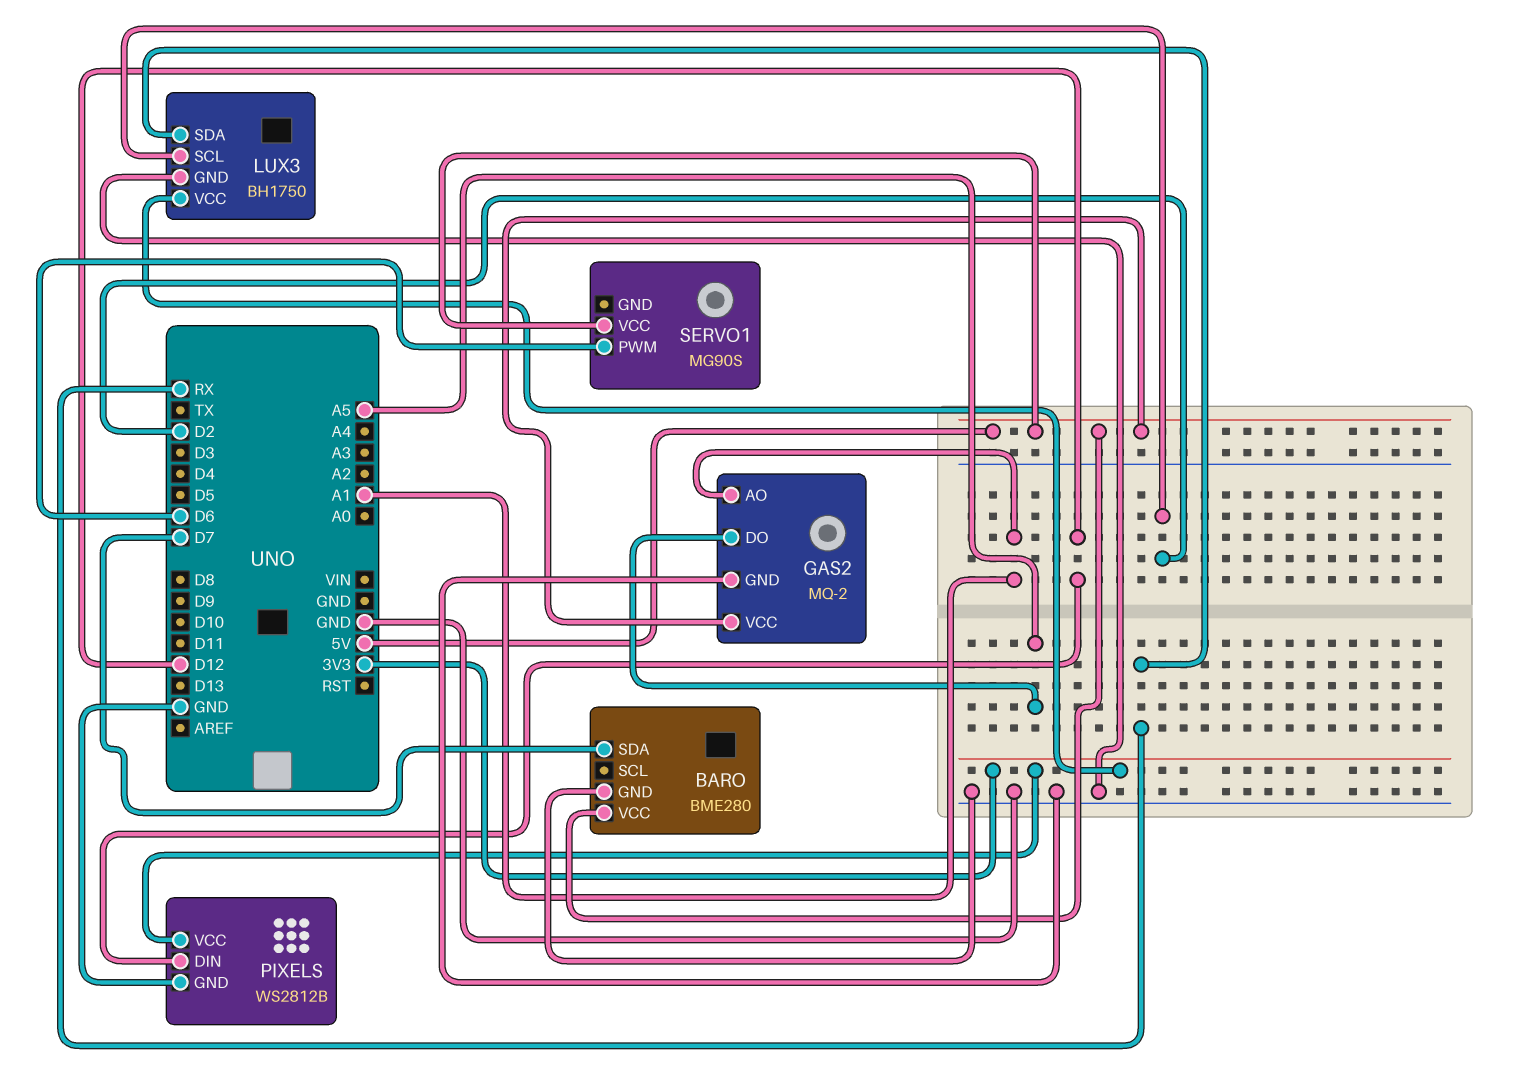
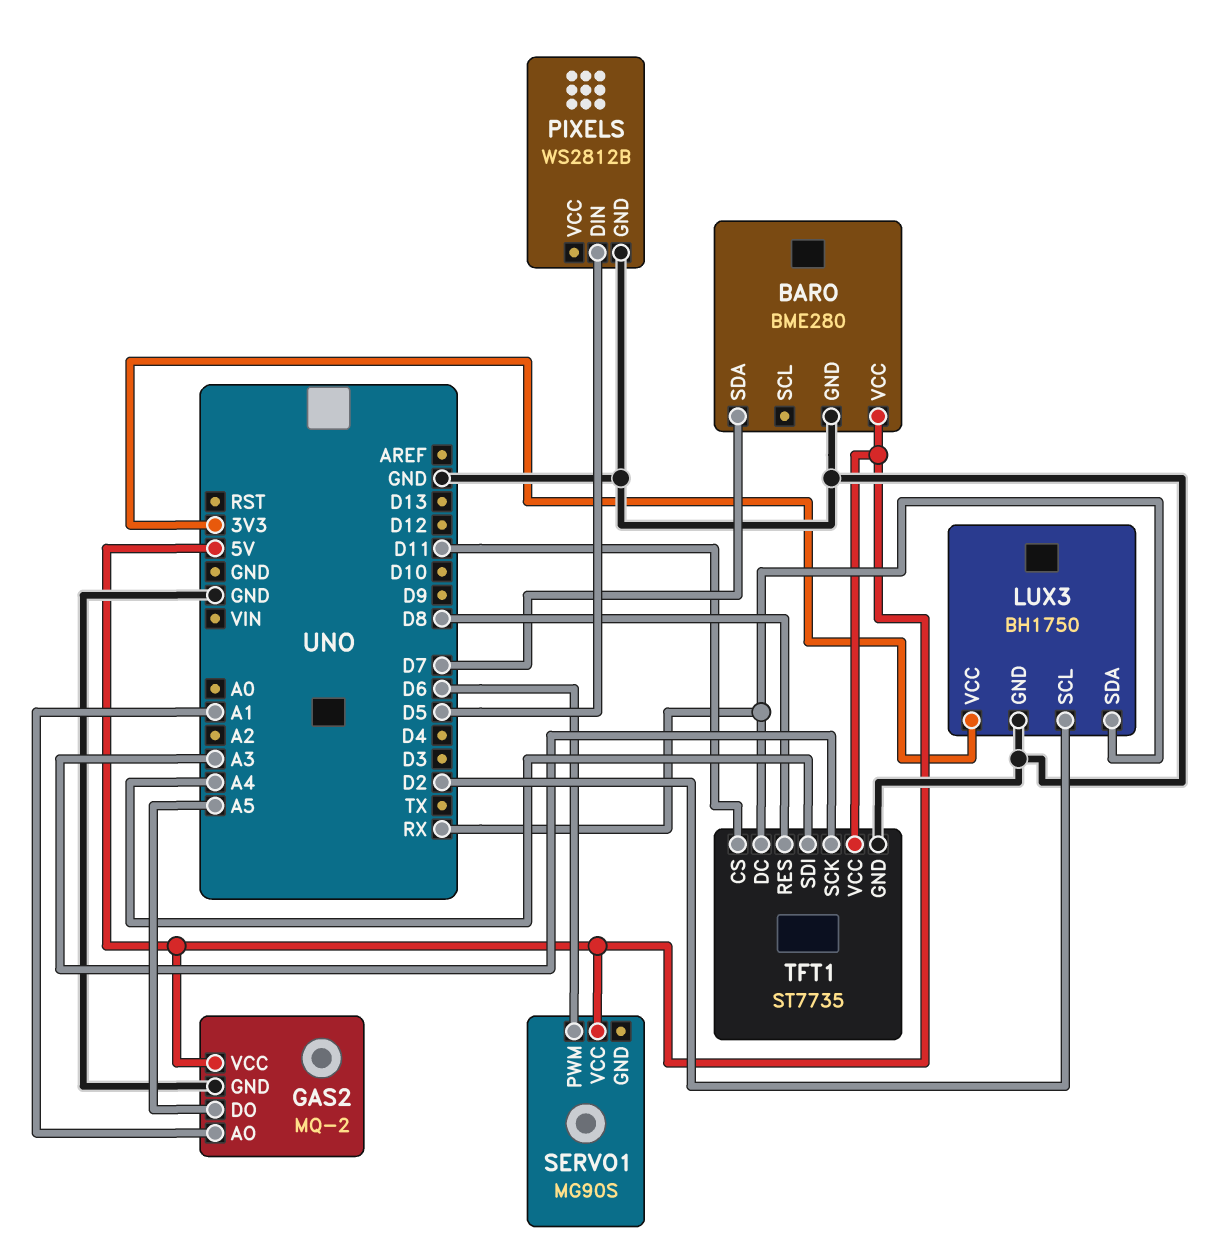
PIXELS pin DIN: D12 -> D5
PIXELS pin VCC: 3V3 -> none
TFT1: none -> ST7735
TFT1 pin CS: none -> D11
TFT1 pin DC: none -> RX
TFT1 pin GND: none -> GND
TFT1 pin RES: none -> D8
TFT1 pin SCK: none -> A3
TFT1 pin SDI: none -> A4
TFT1 pin VCC: none -> 5V

